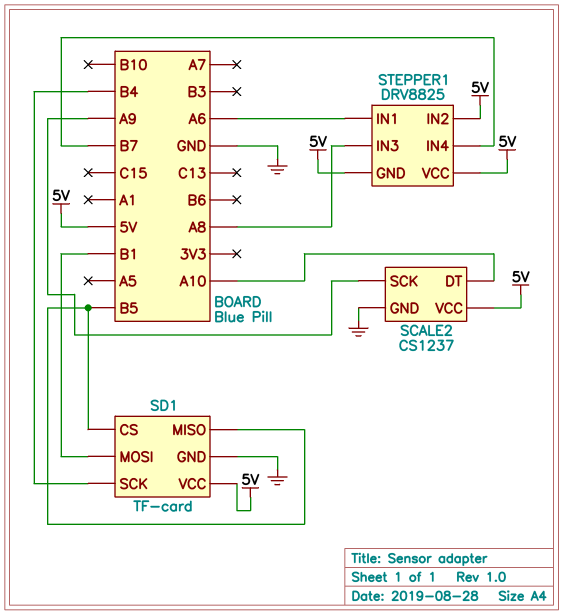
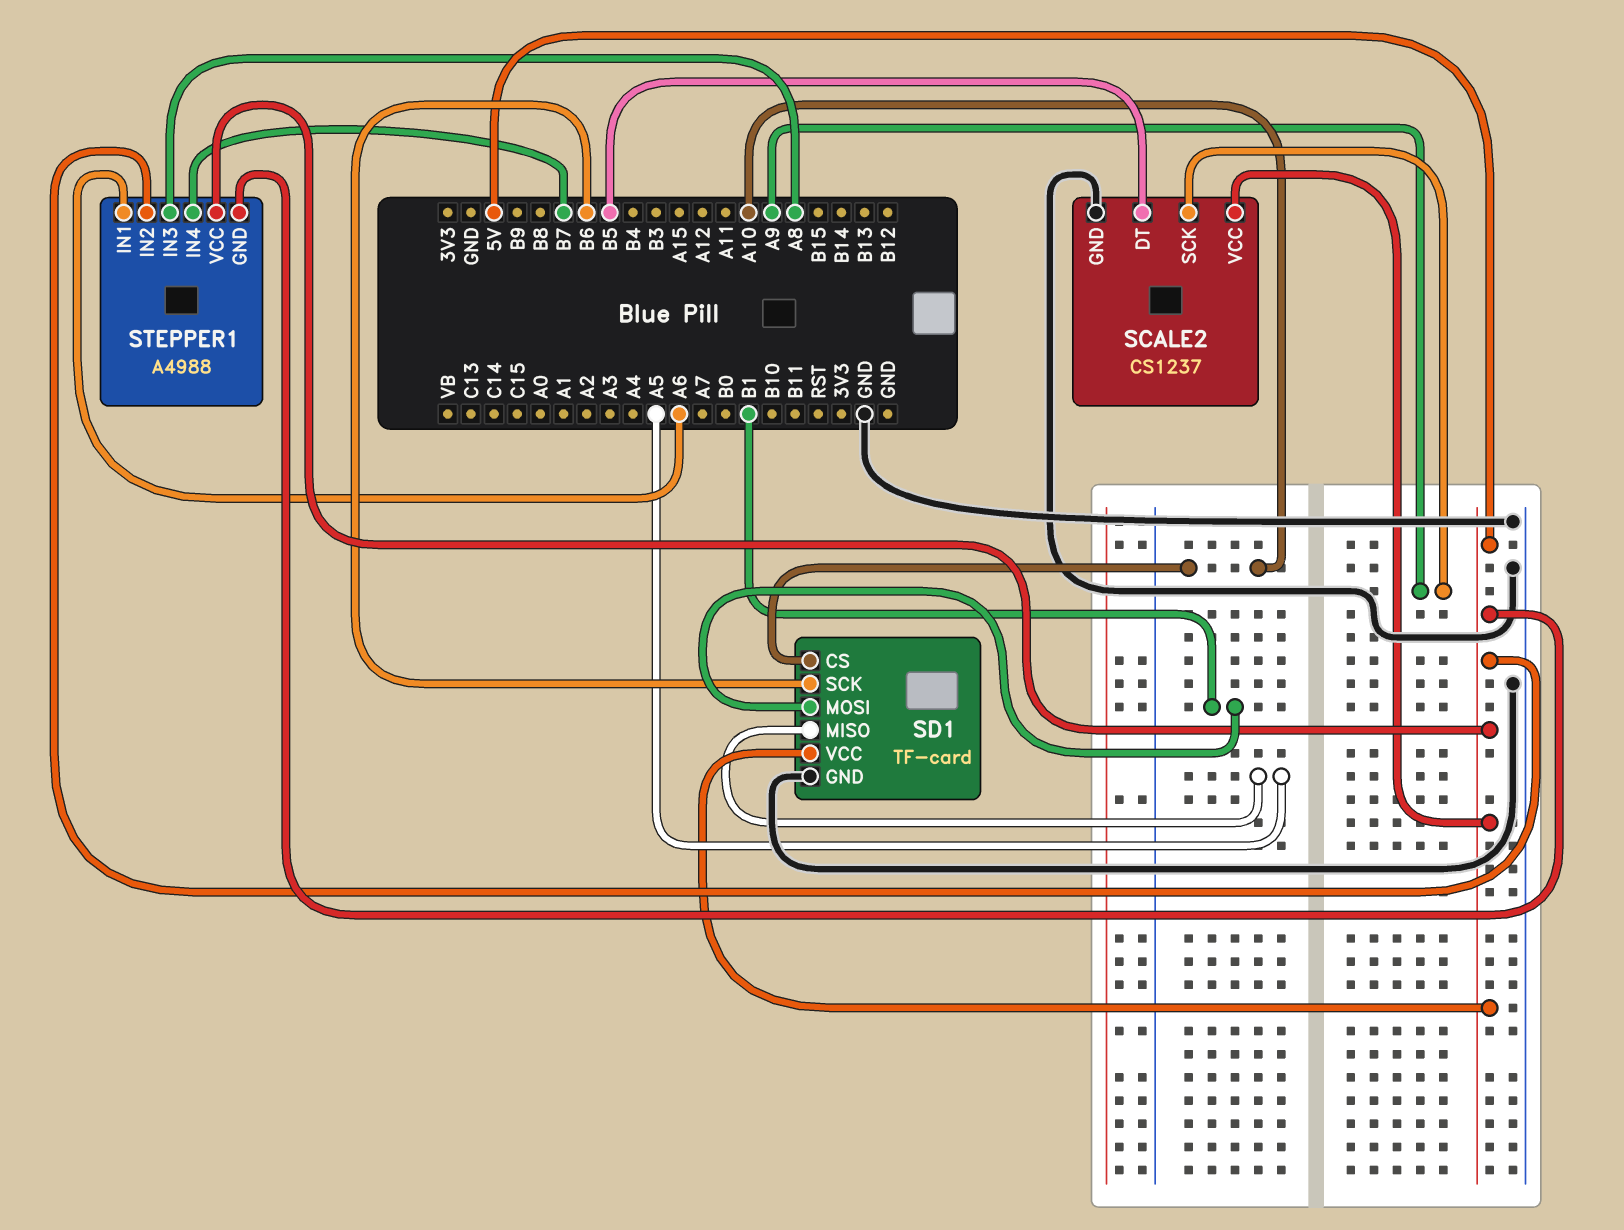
SCALE2 pin DT: A10 -> B5
SD1 pin CS: B5 -> A10
SD1 pin MISO: B5 -> A5
SD1 pin SCK: B4 -> B6
STEPPER1: DRV8825 -> A4988

